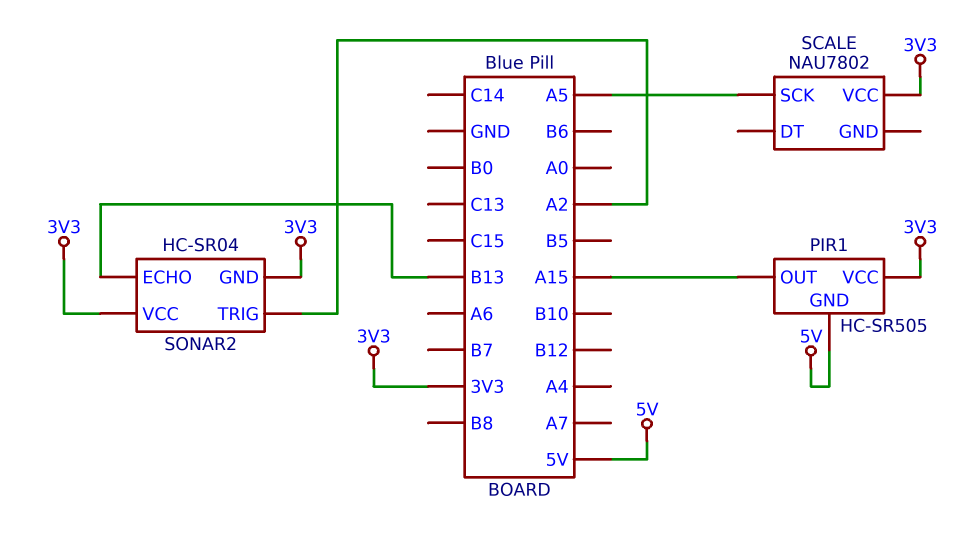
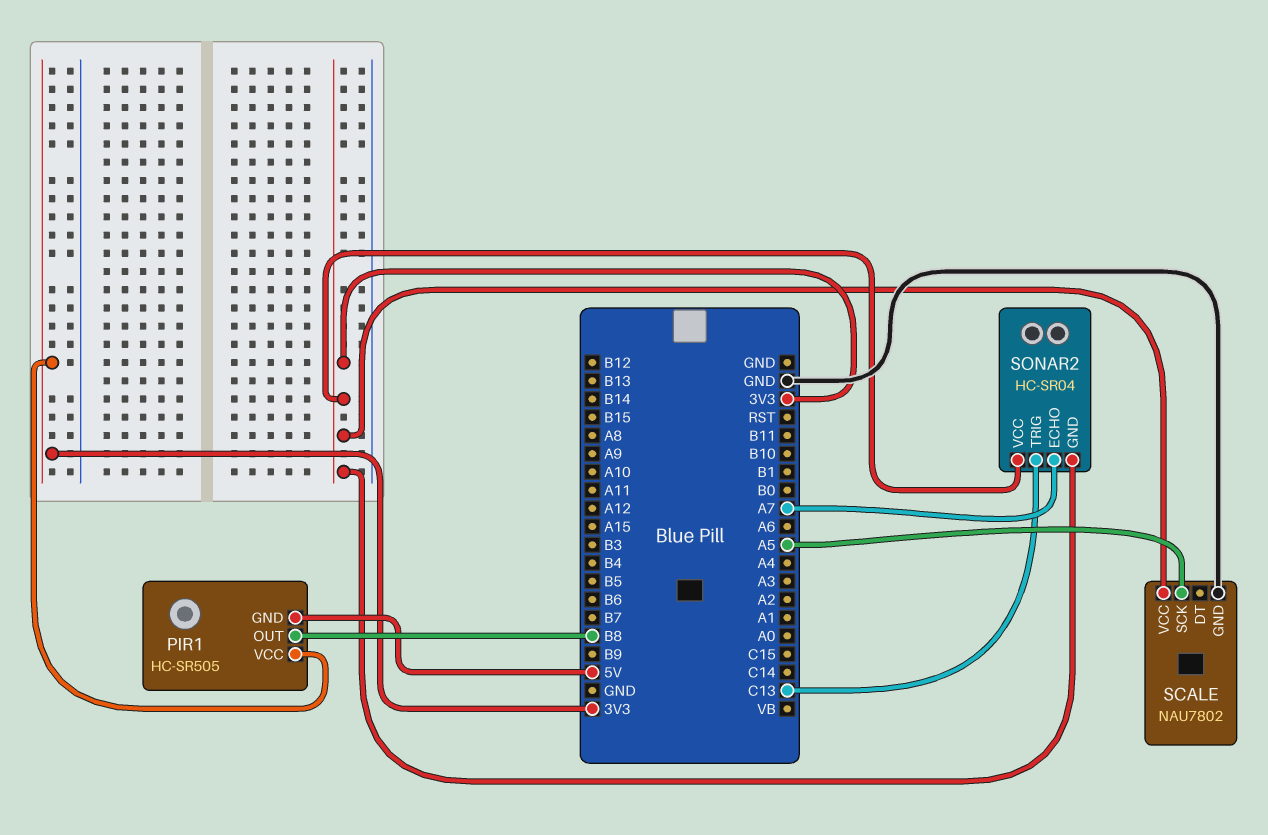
PIR1 pin OUT: A15 -> B8
SCALE pin GND: none -> GND
SONAR2 pin ECHO: B13 -> A7
SONAR2 pin TRIG: A2 -> C13

